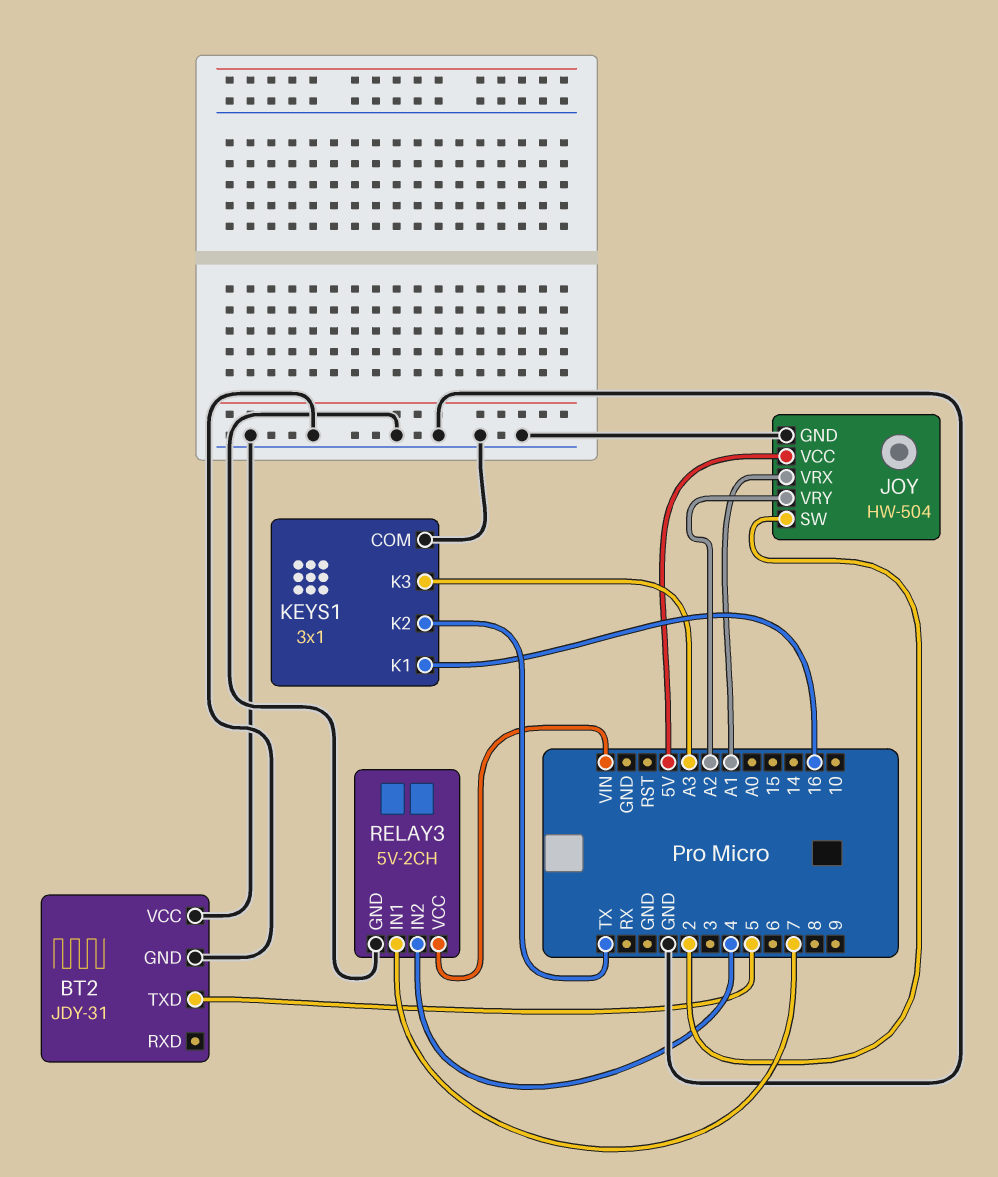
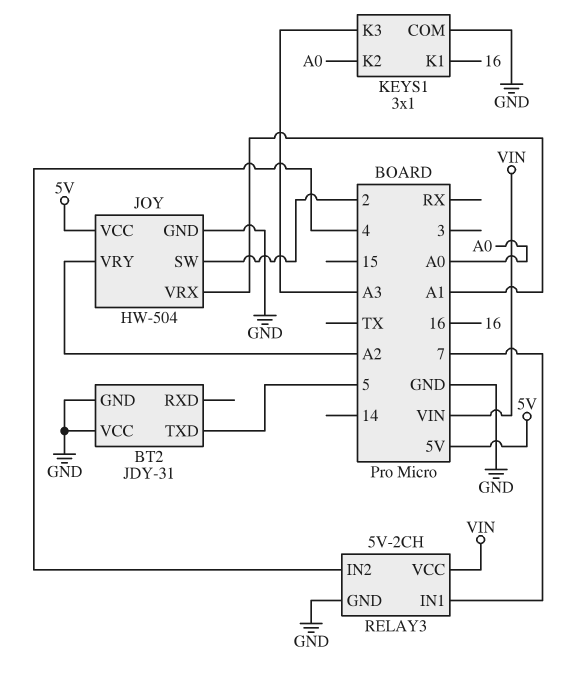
KEYS1 pin K2: TX -> A0

